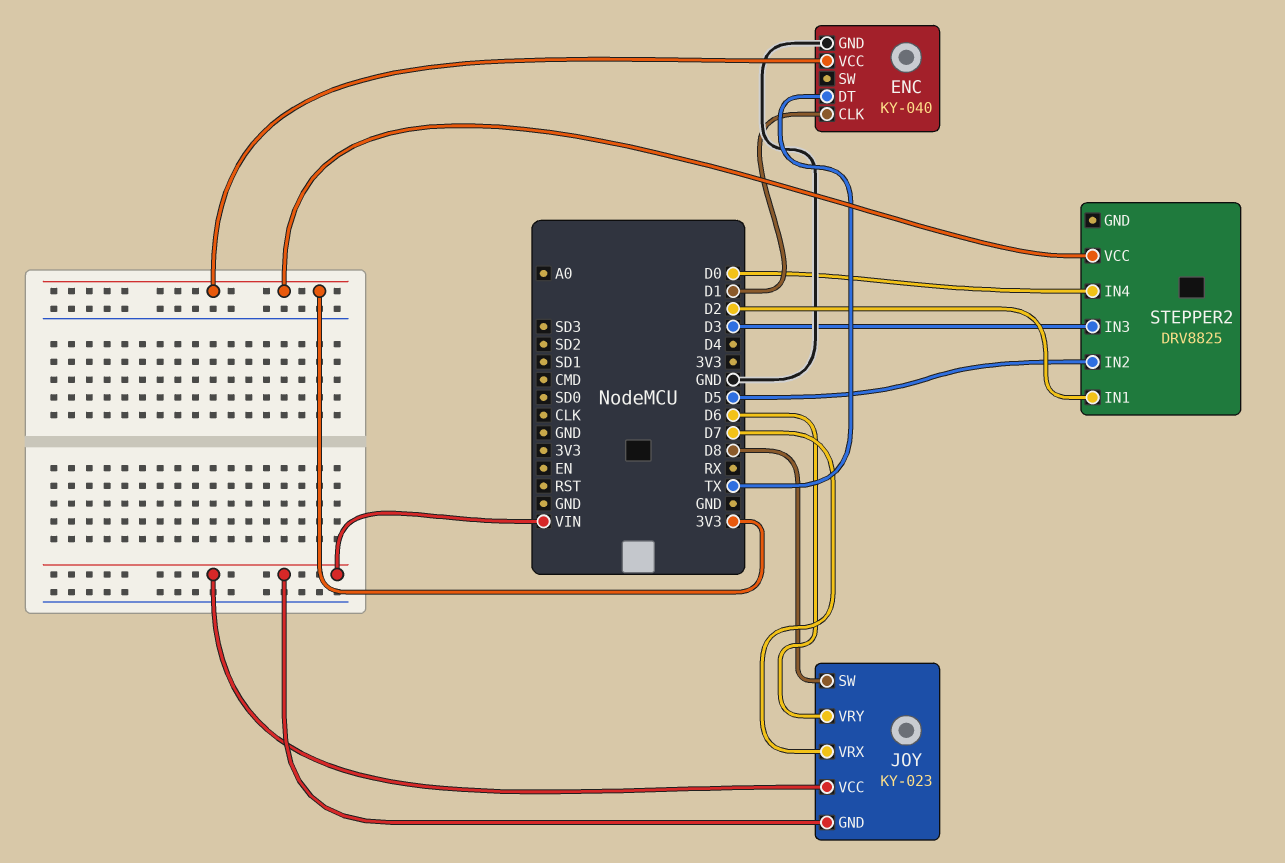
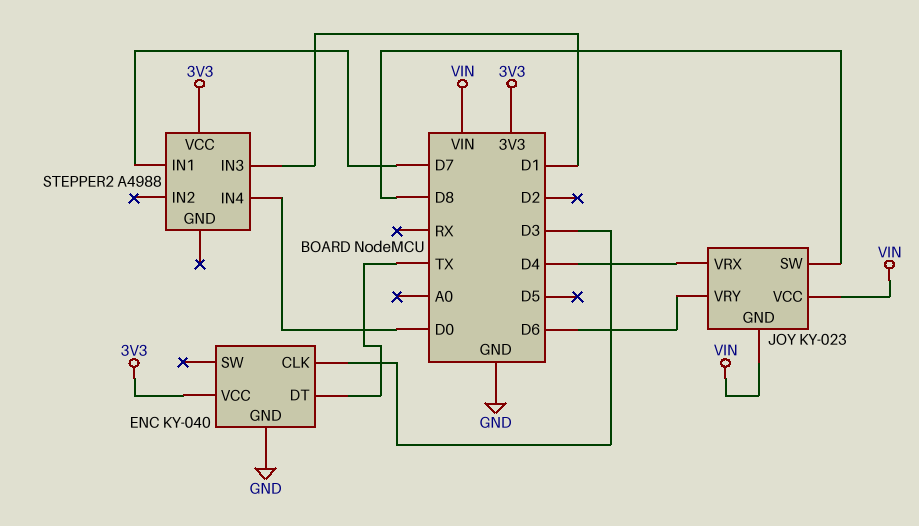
ENC pin CLK: D1 -> D3
JOY pin VRX: D7 -> D4
STEPPER2: DRV8825 -> A4988
STEPPER2 pin IN1: D2 -> D7
STEPPER2 pin IN2: D5 -> none
STEPPER2 pin IN3: D3 -> D1

